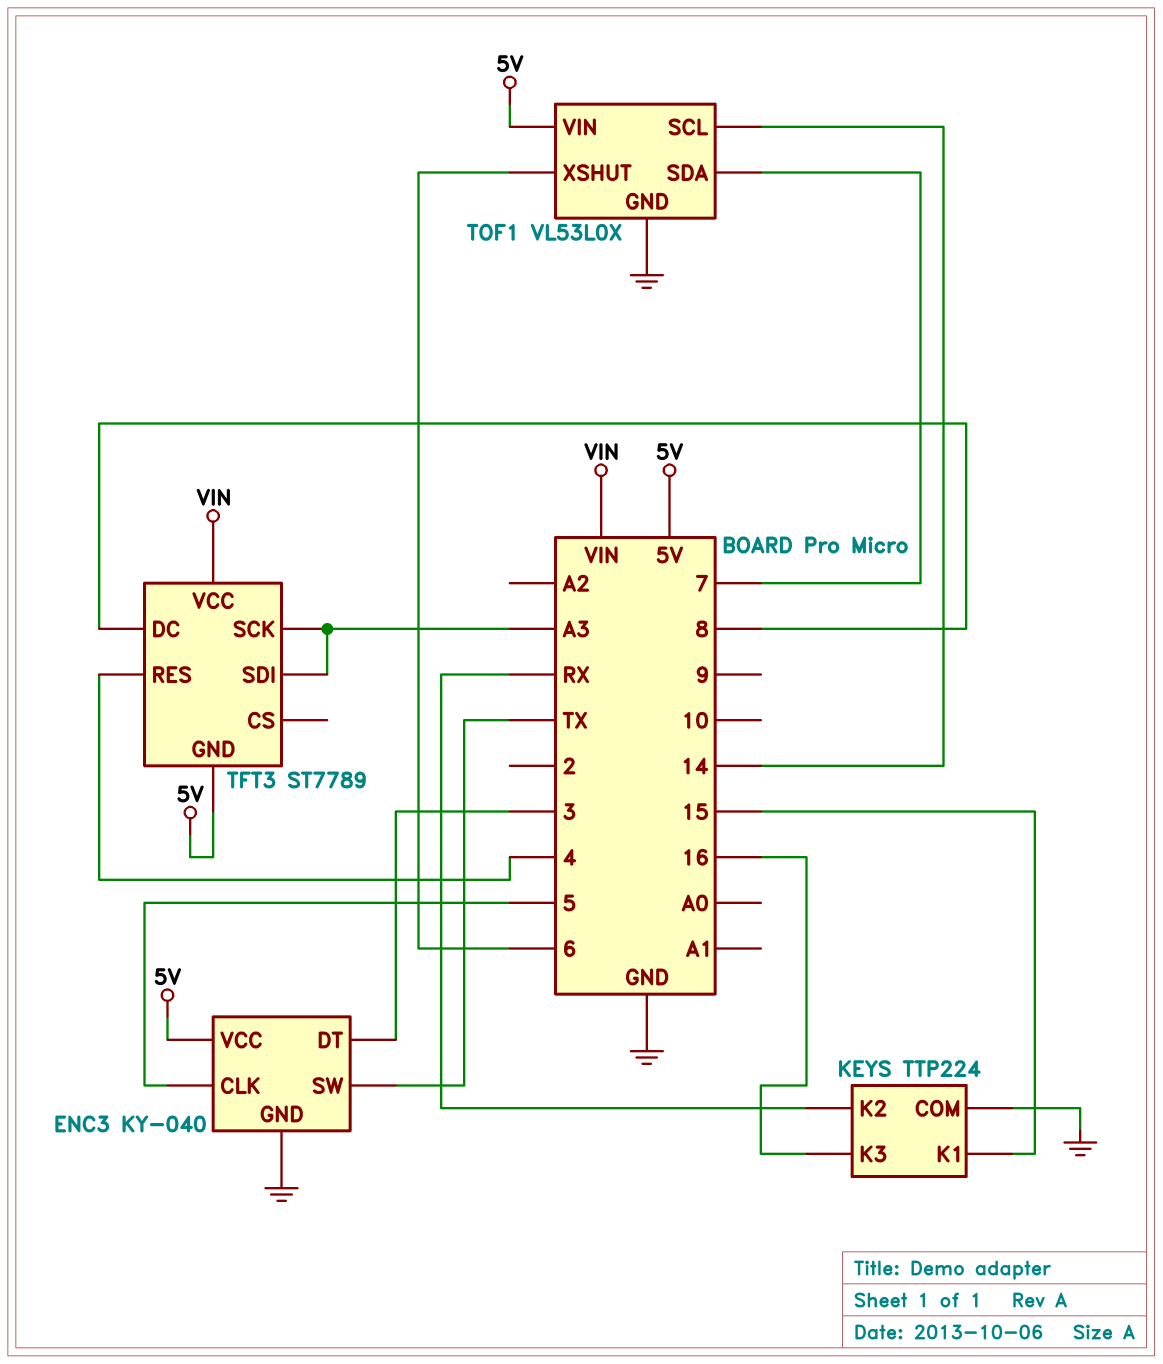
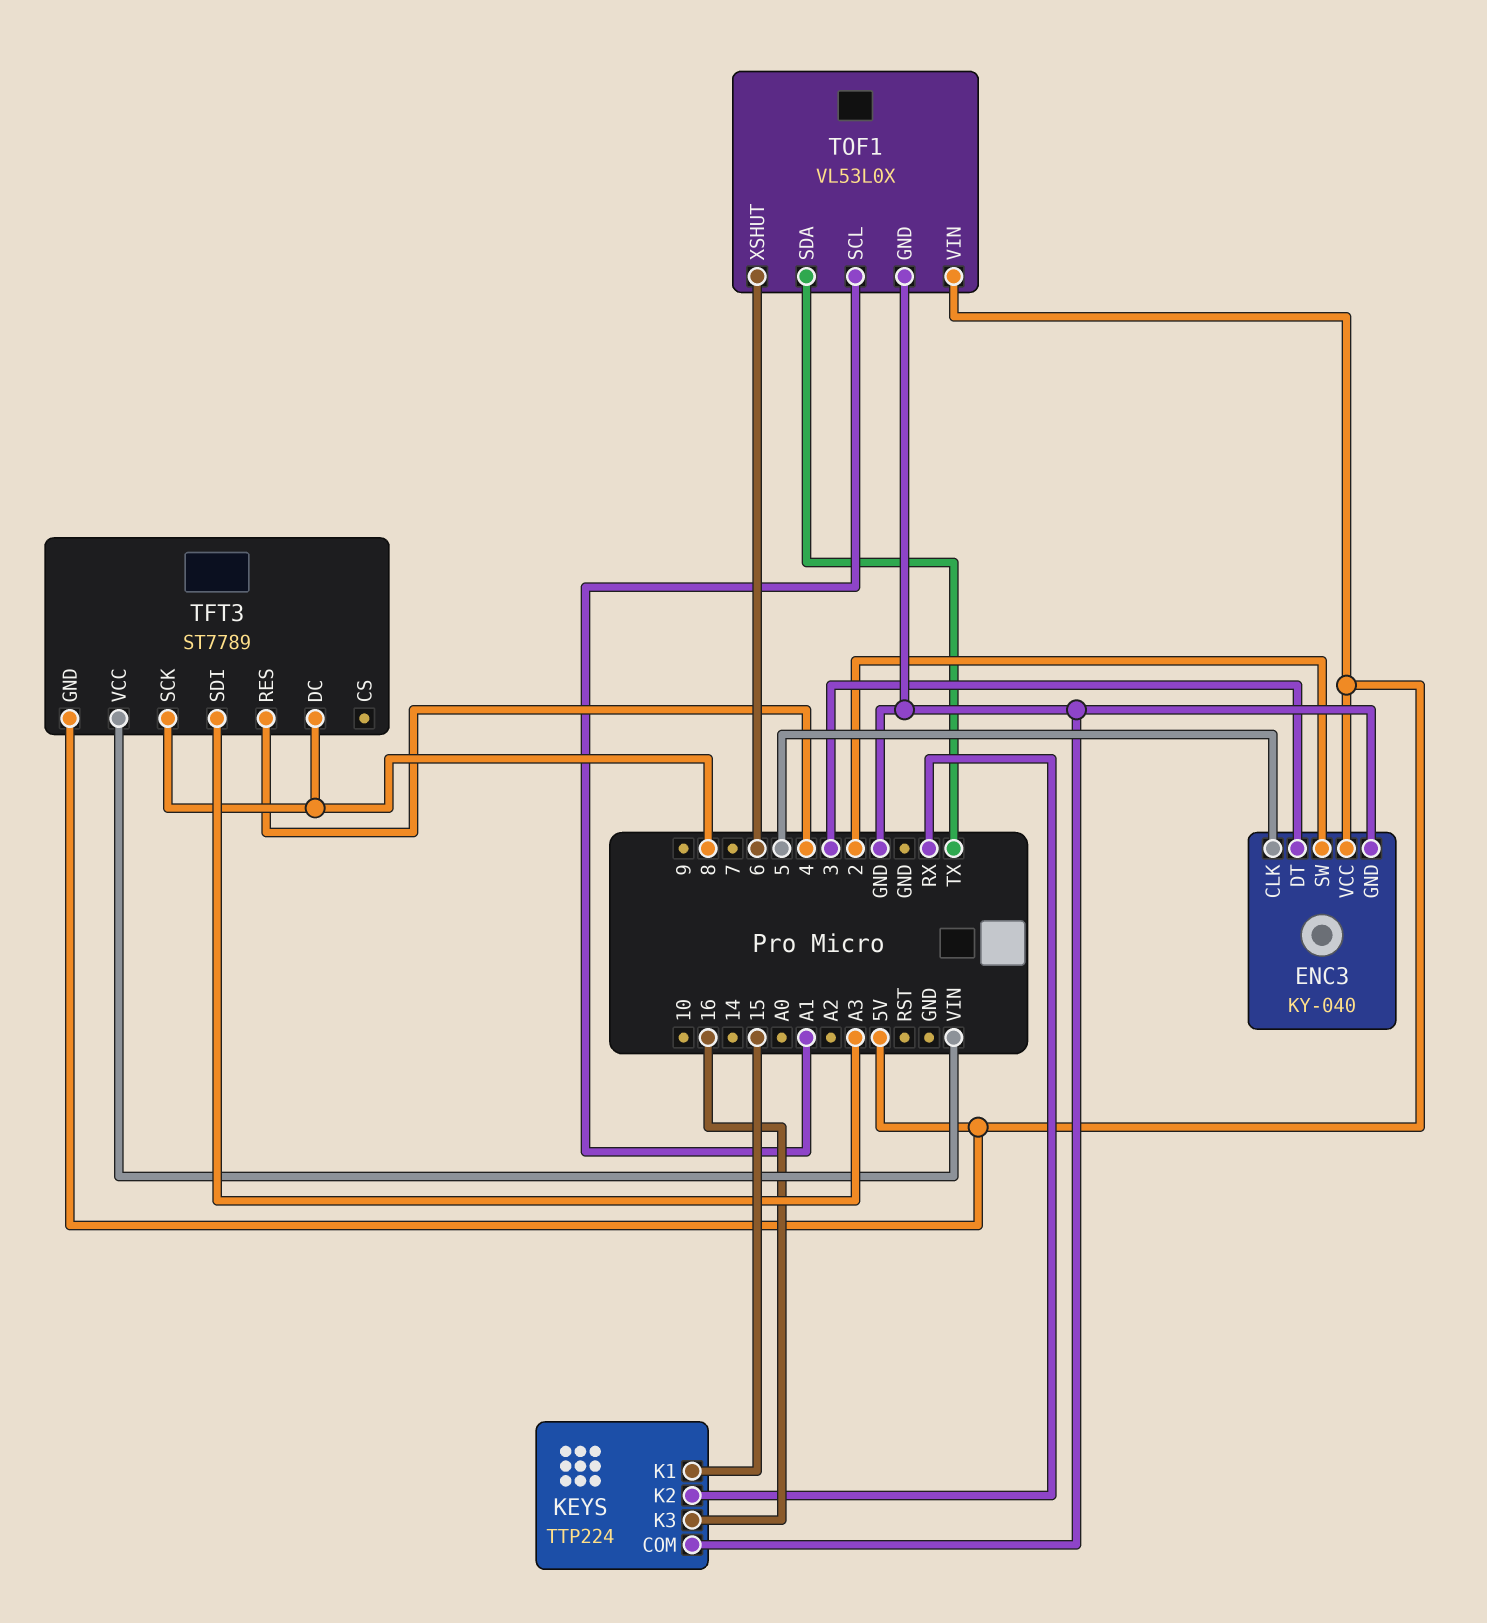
ENC3 pin SW: TX -> 2
TFT3 pin SCK: A3 -> 8
TOF1 pin SCL: 14 -> A1
TOF1 pin SDA: 7 -> TX

